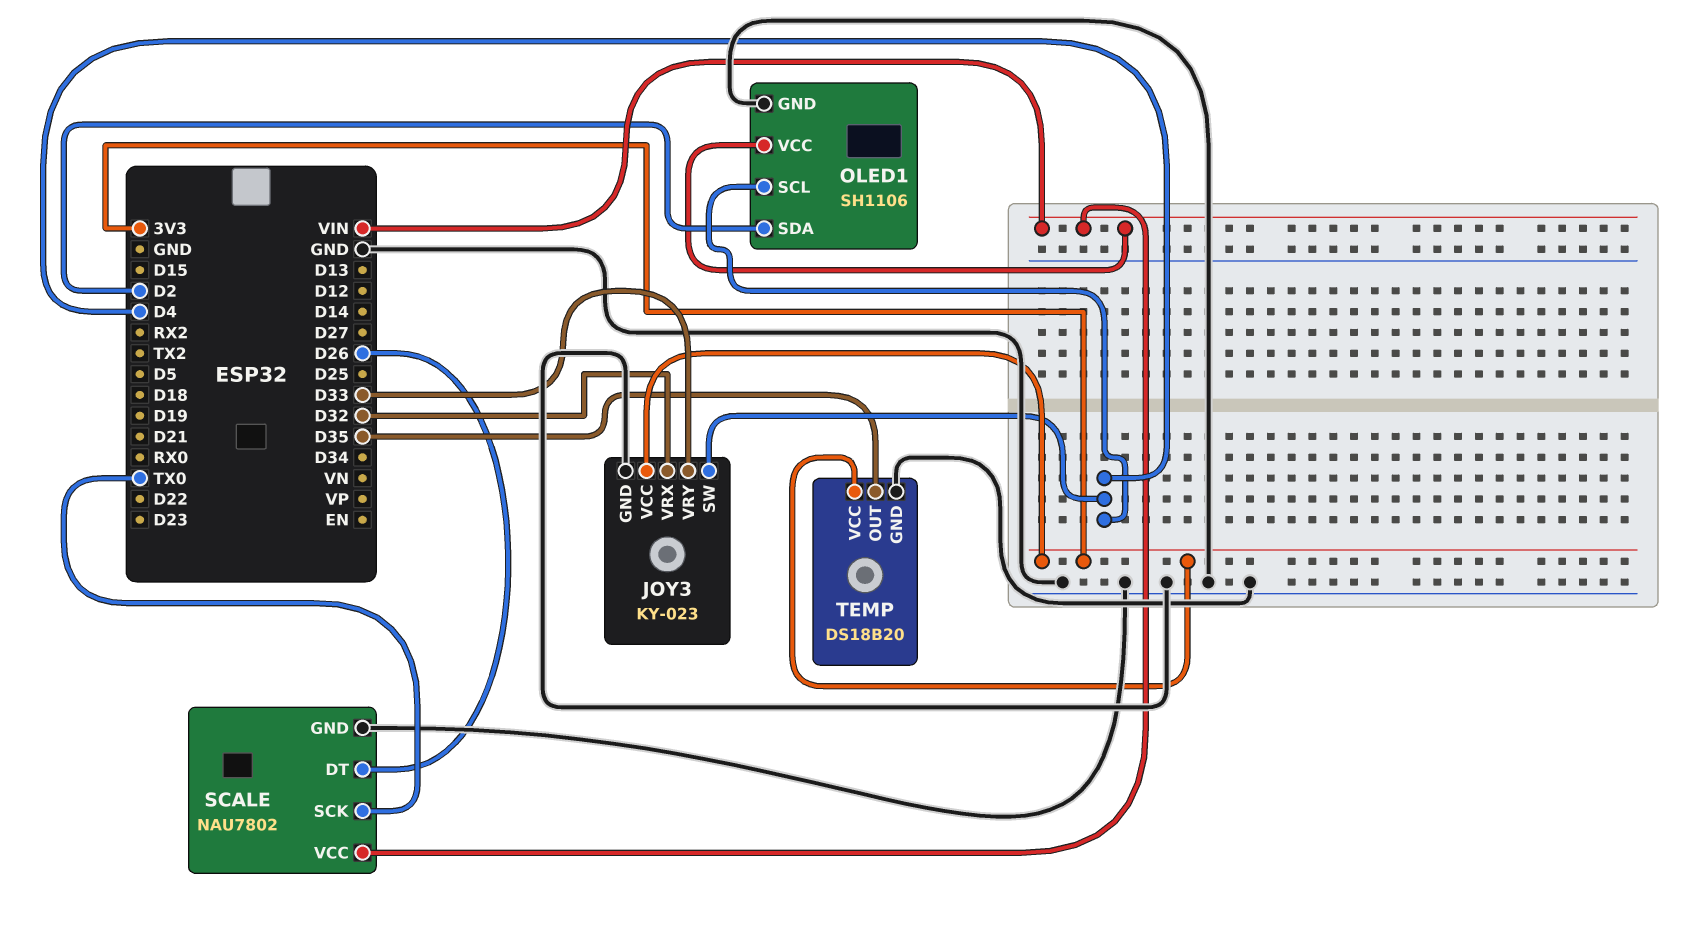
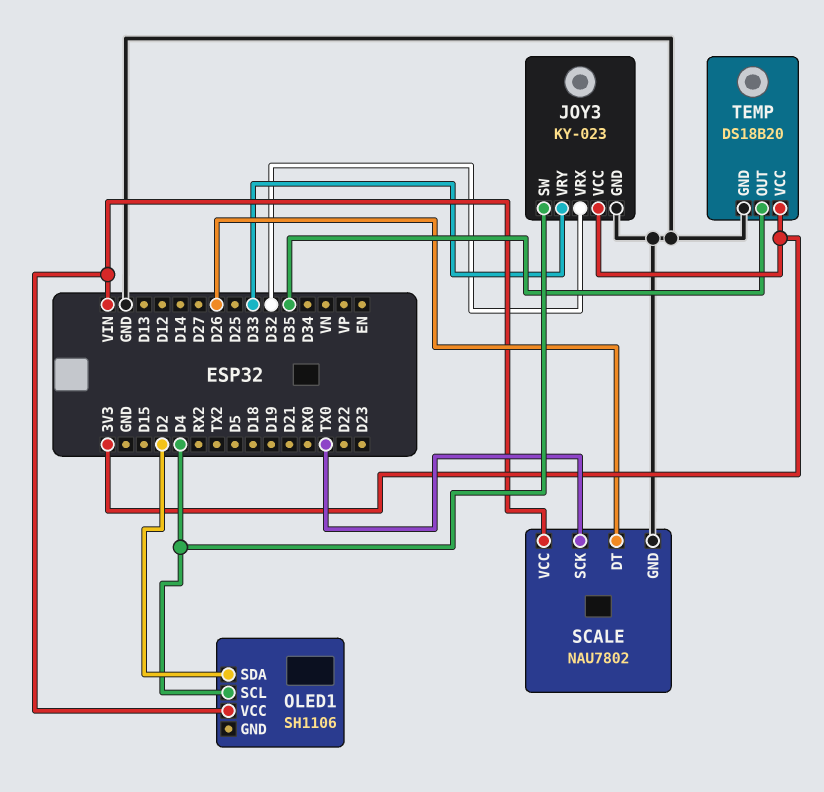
OLED1 pin GND: GND -> none

